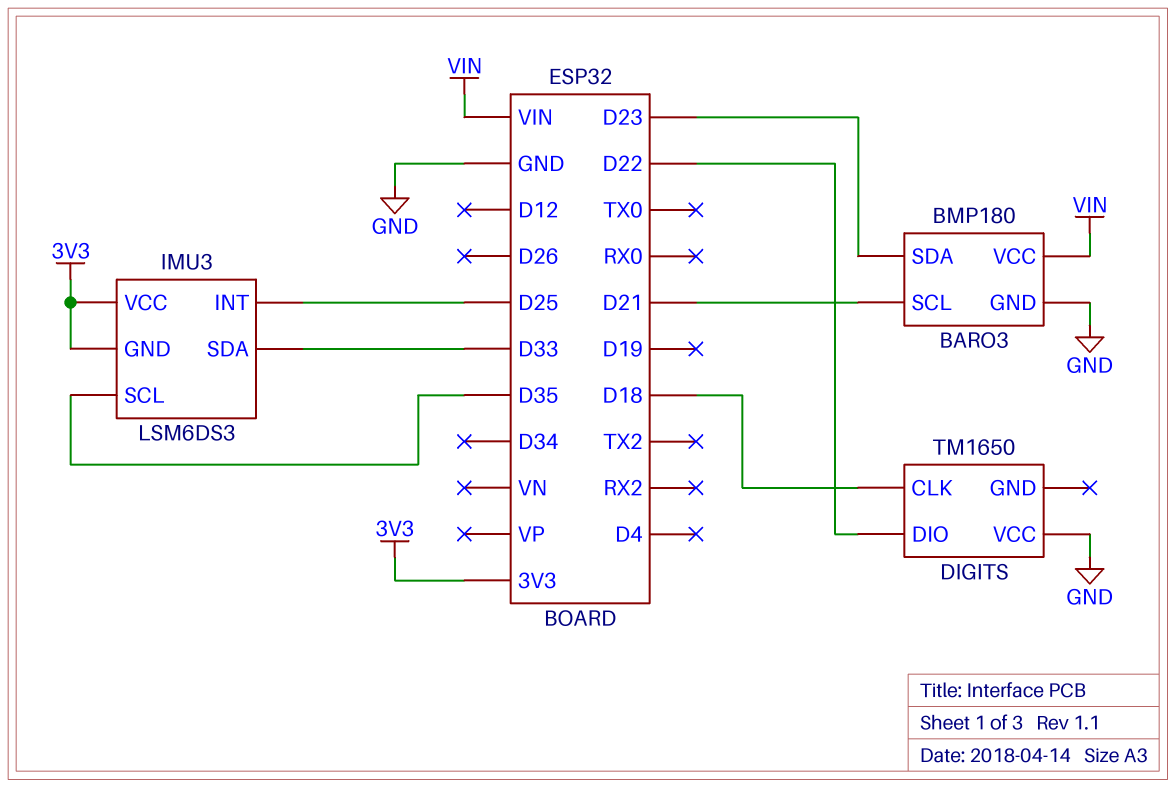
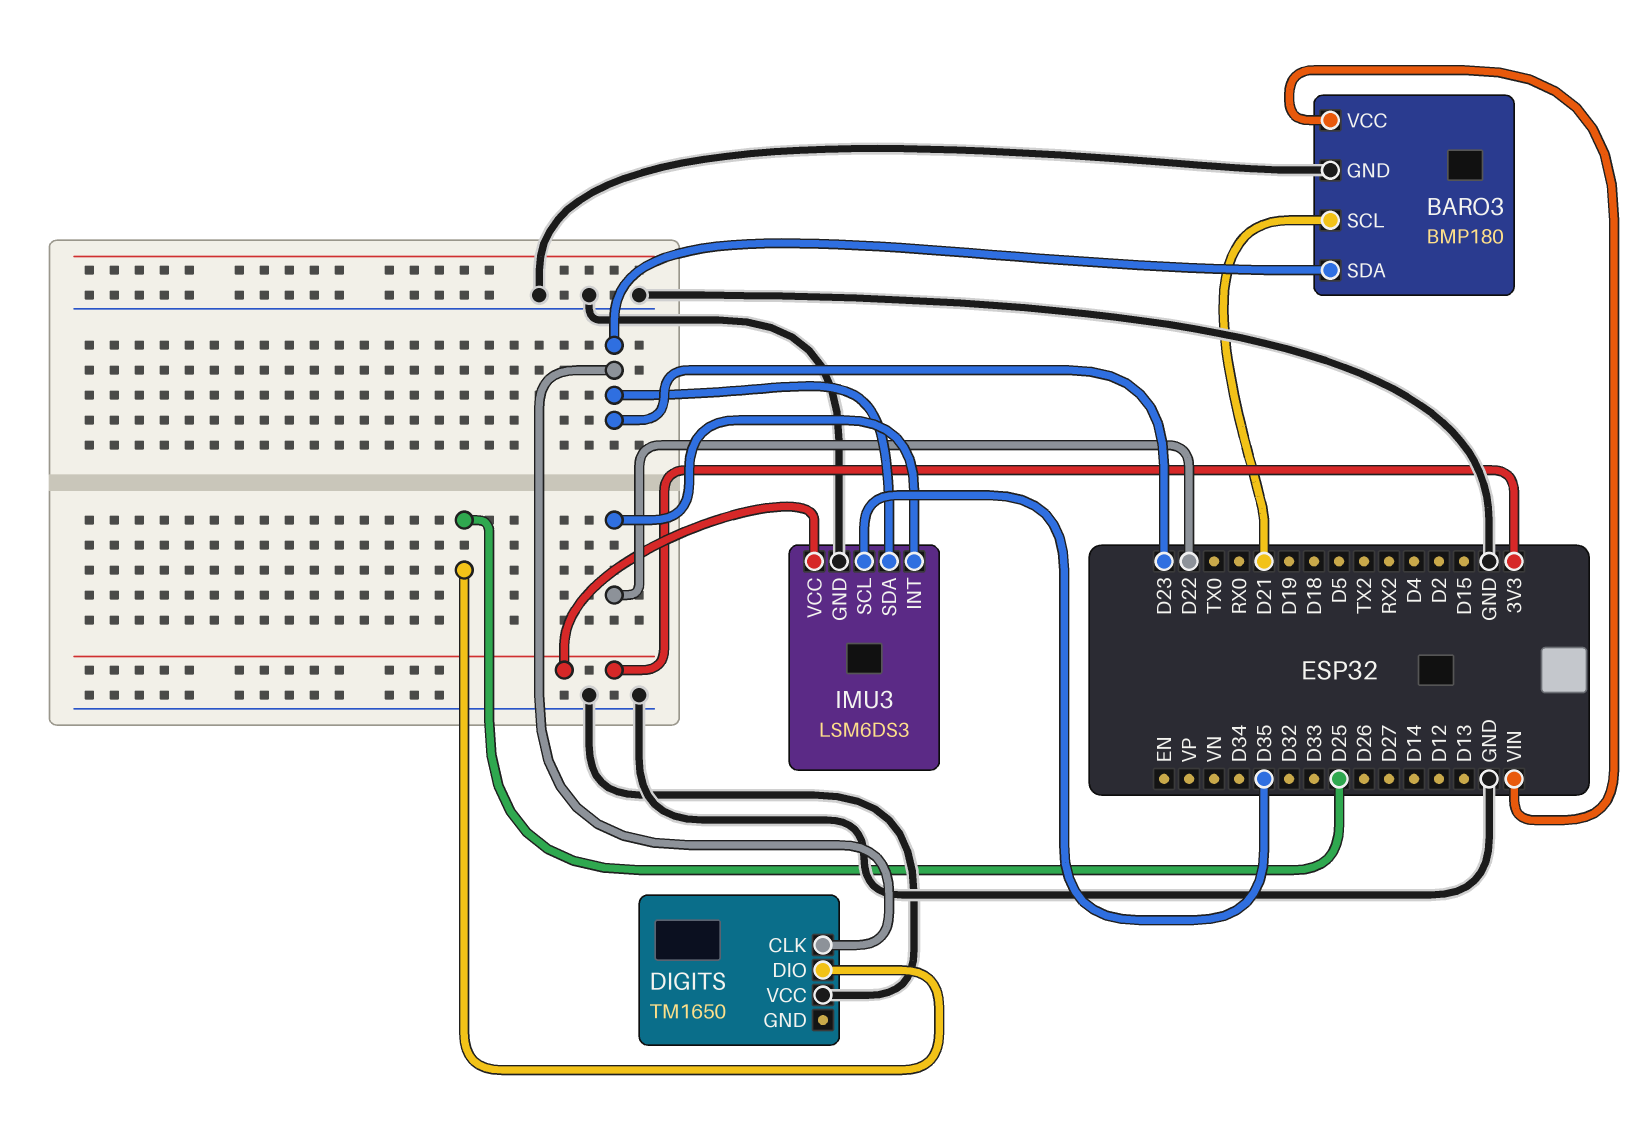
DIGITS pin CLK: D18 -> D23
DIGITS pin DIO: D22 -> D25
IMU3 pin GND: 3V3 -> GND
IMU3 pin INT: D25 -> D22
IMU3 pin SDA: D33 -> D23

